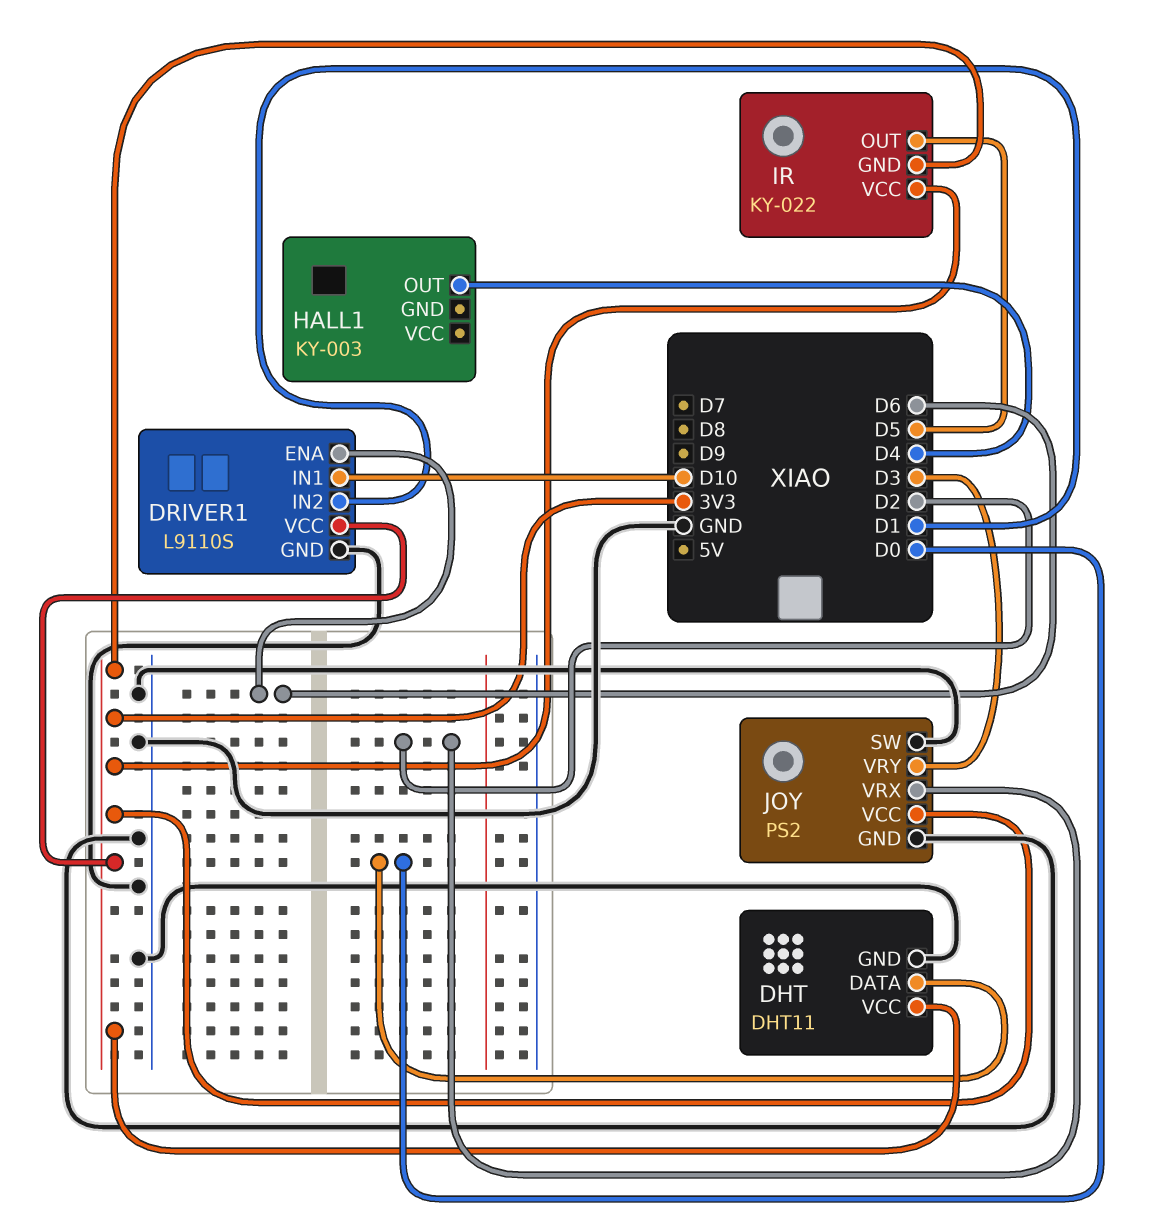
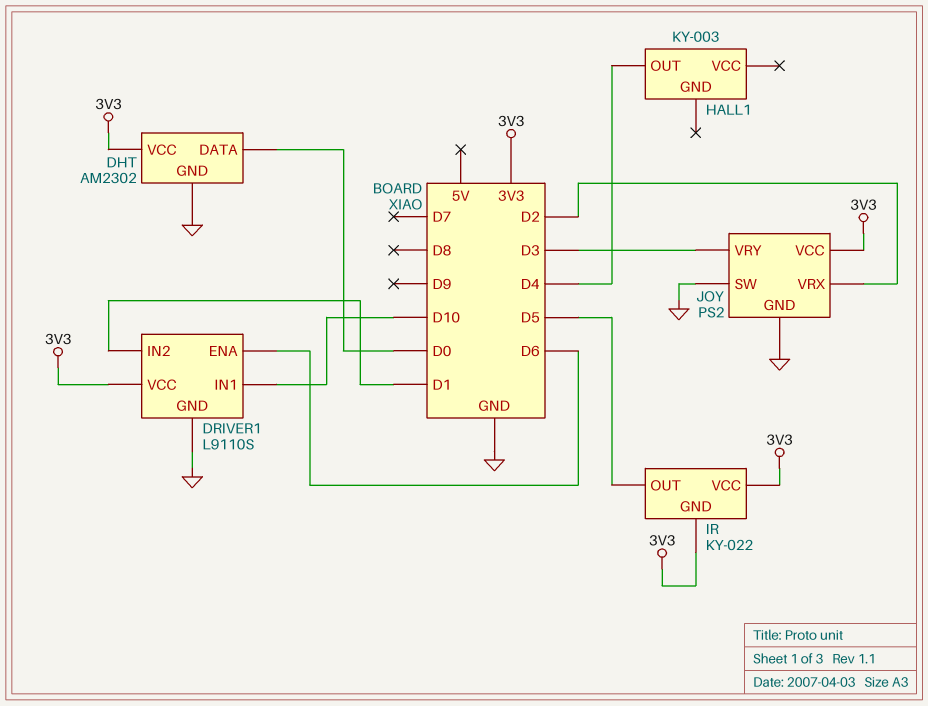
DHT: DHT11 -> AM2302

